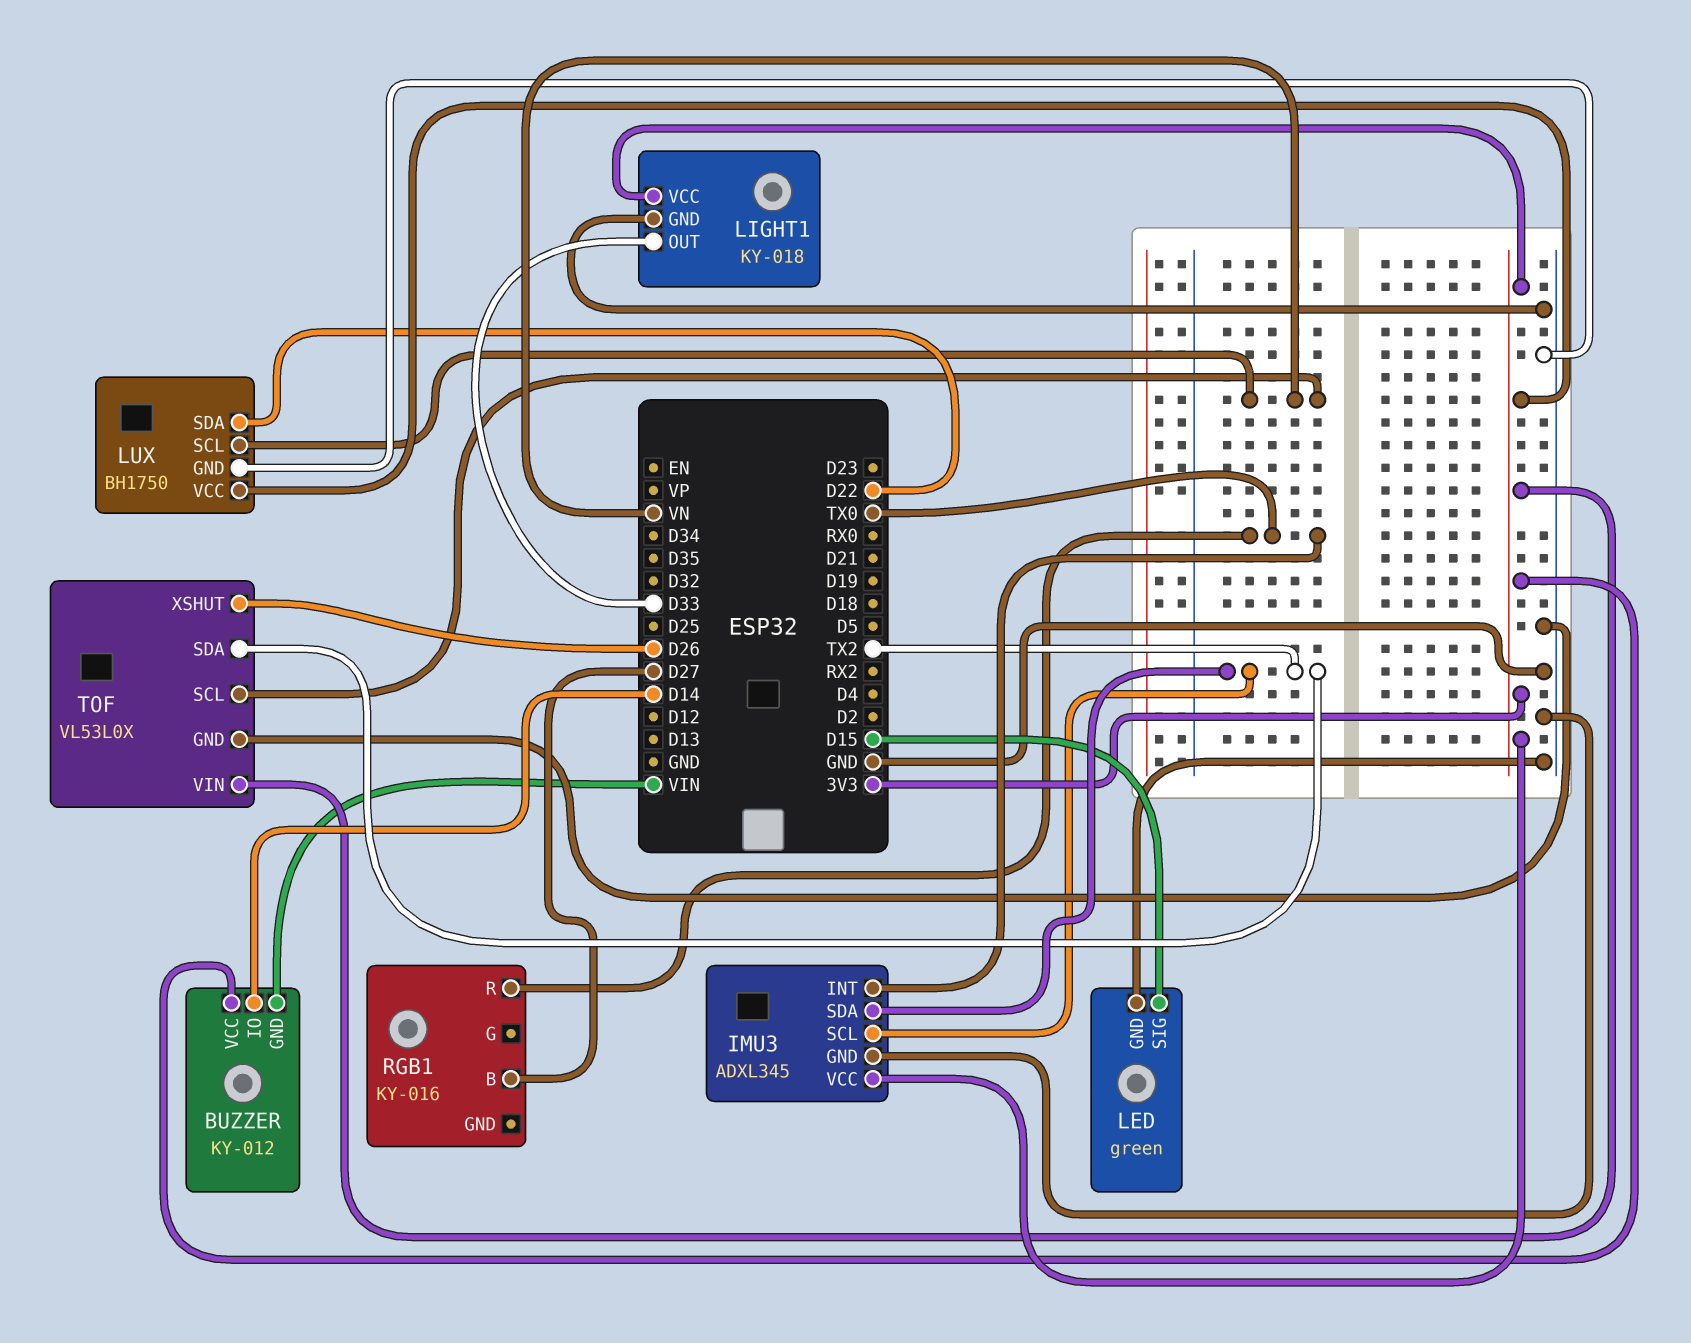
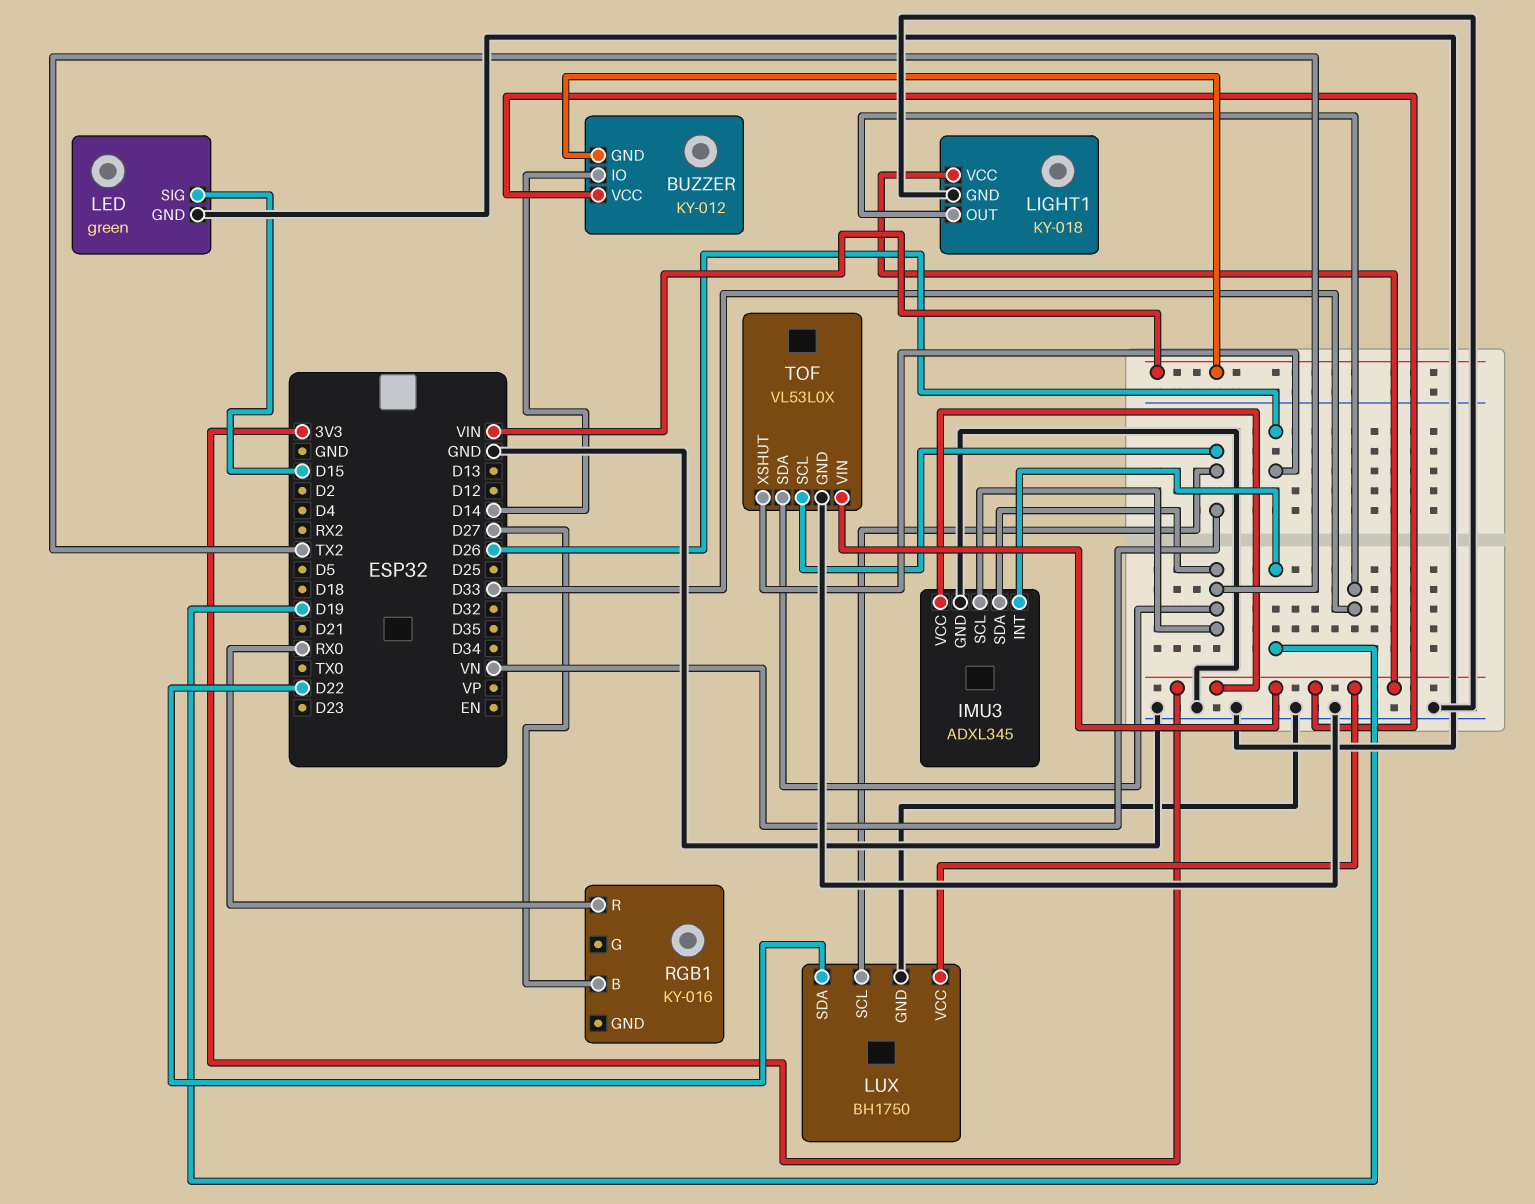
IMU3 pin INT: TX0 -> D19
RGB1 pin R: TX0 -> RX0

